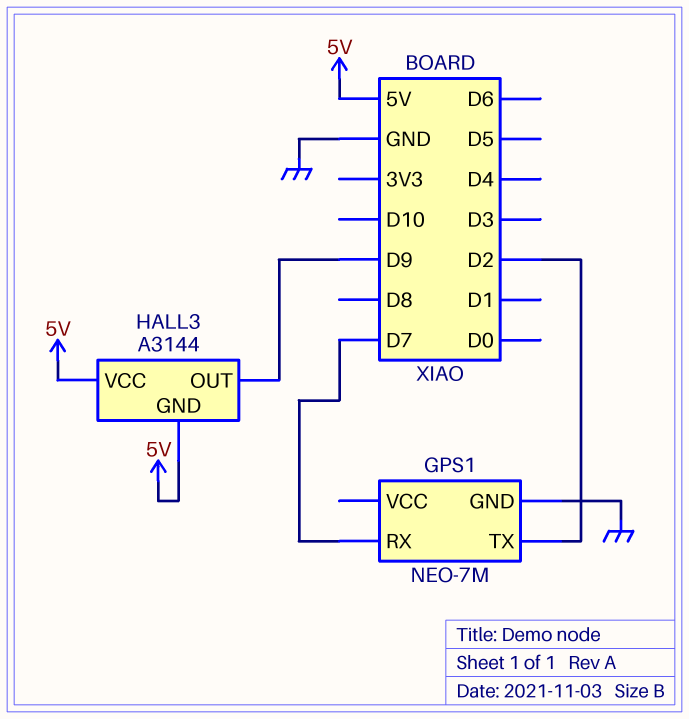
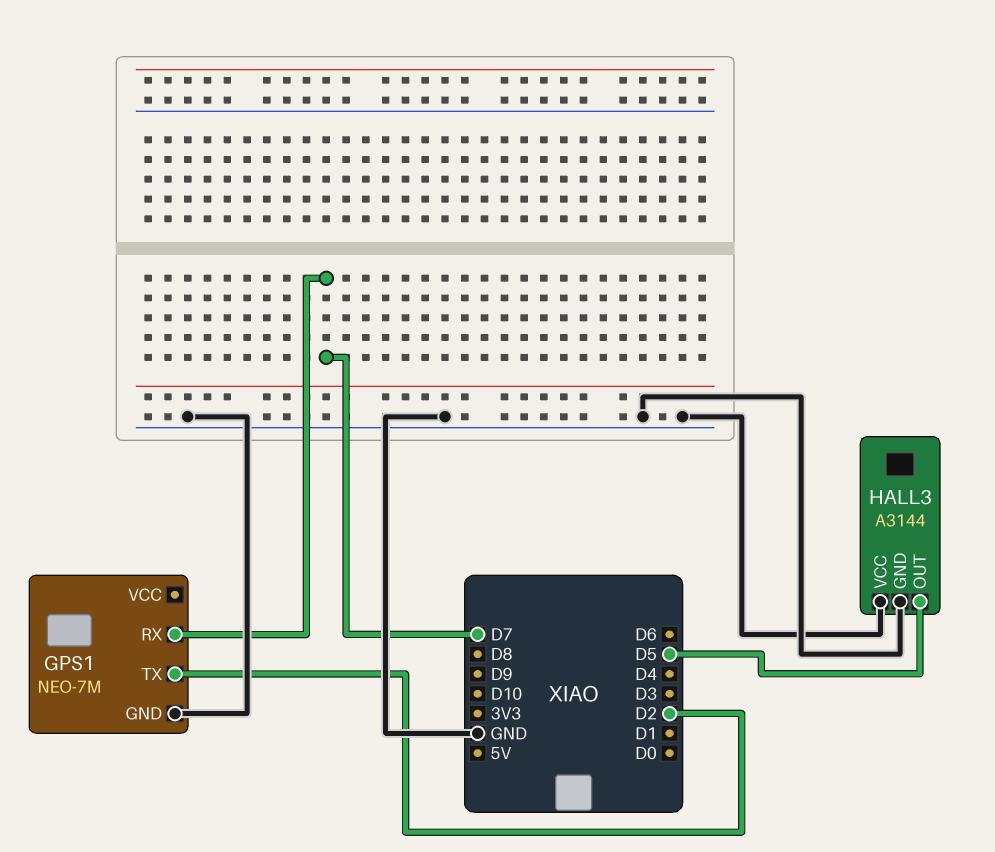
HALL3 pin GND: 5V -> GND
HALL3 pin OUT: D9 -> D5
HALL3 pin VCC: 5V -> GND

